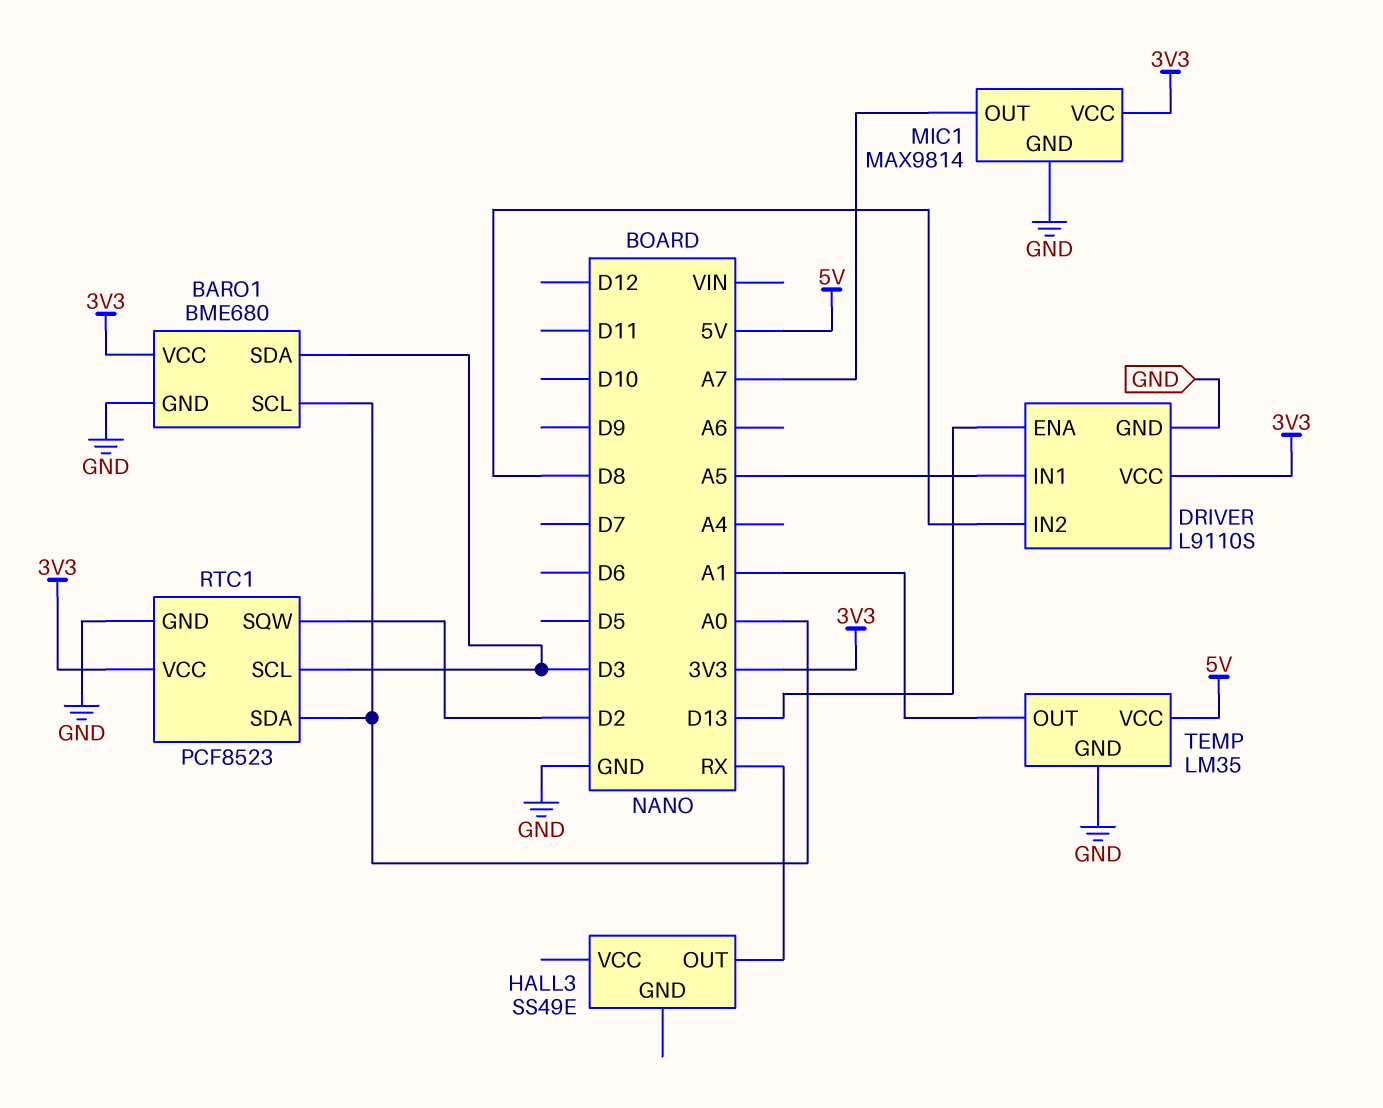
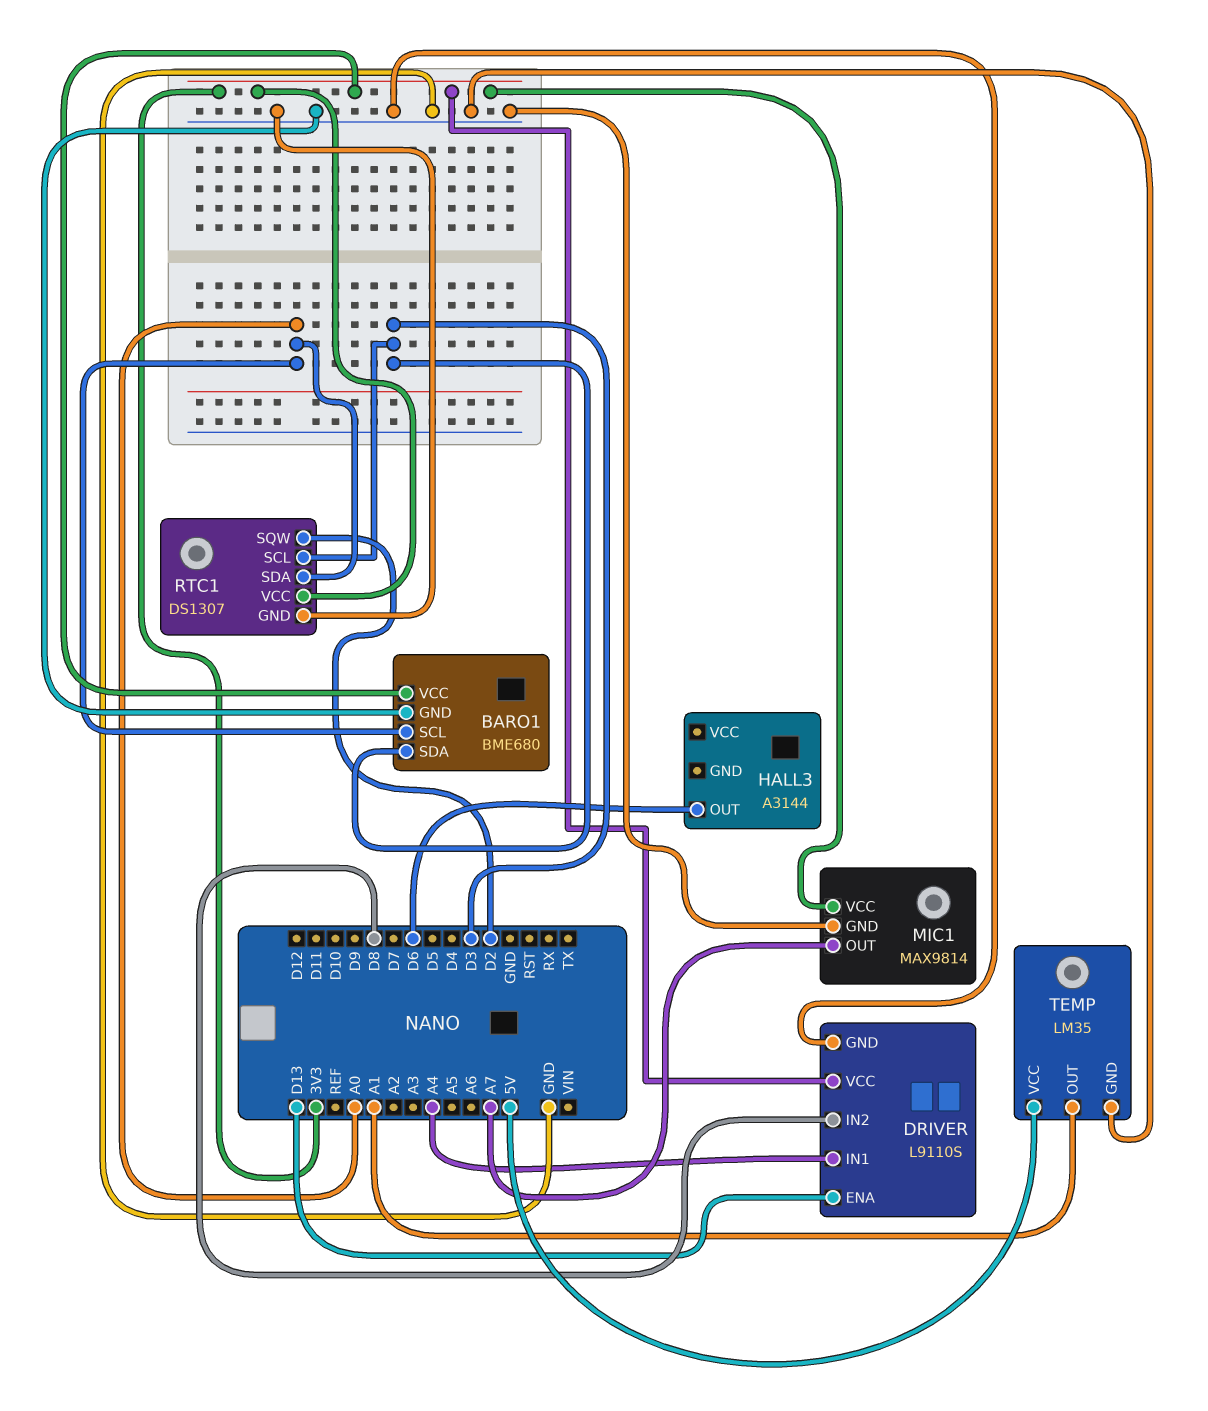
DRIVER pin IN1: A5 -> A4
HALL3: SS49E -> A3144
HALL3 pin OUT: RX -> D6
RTC1: PCF8523 -> DS1307

